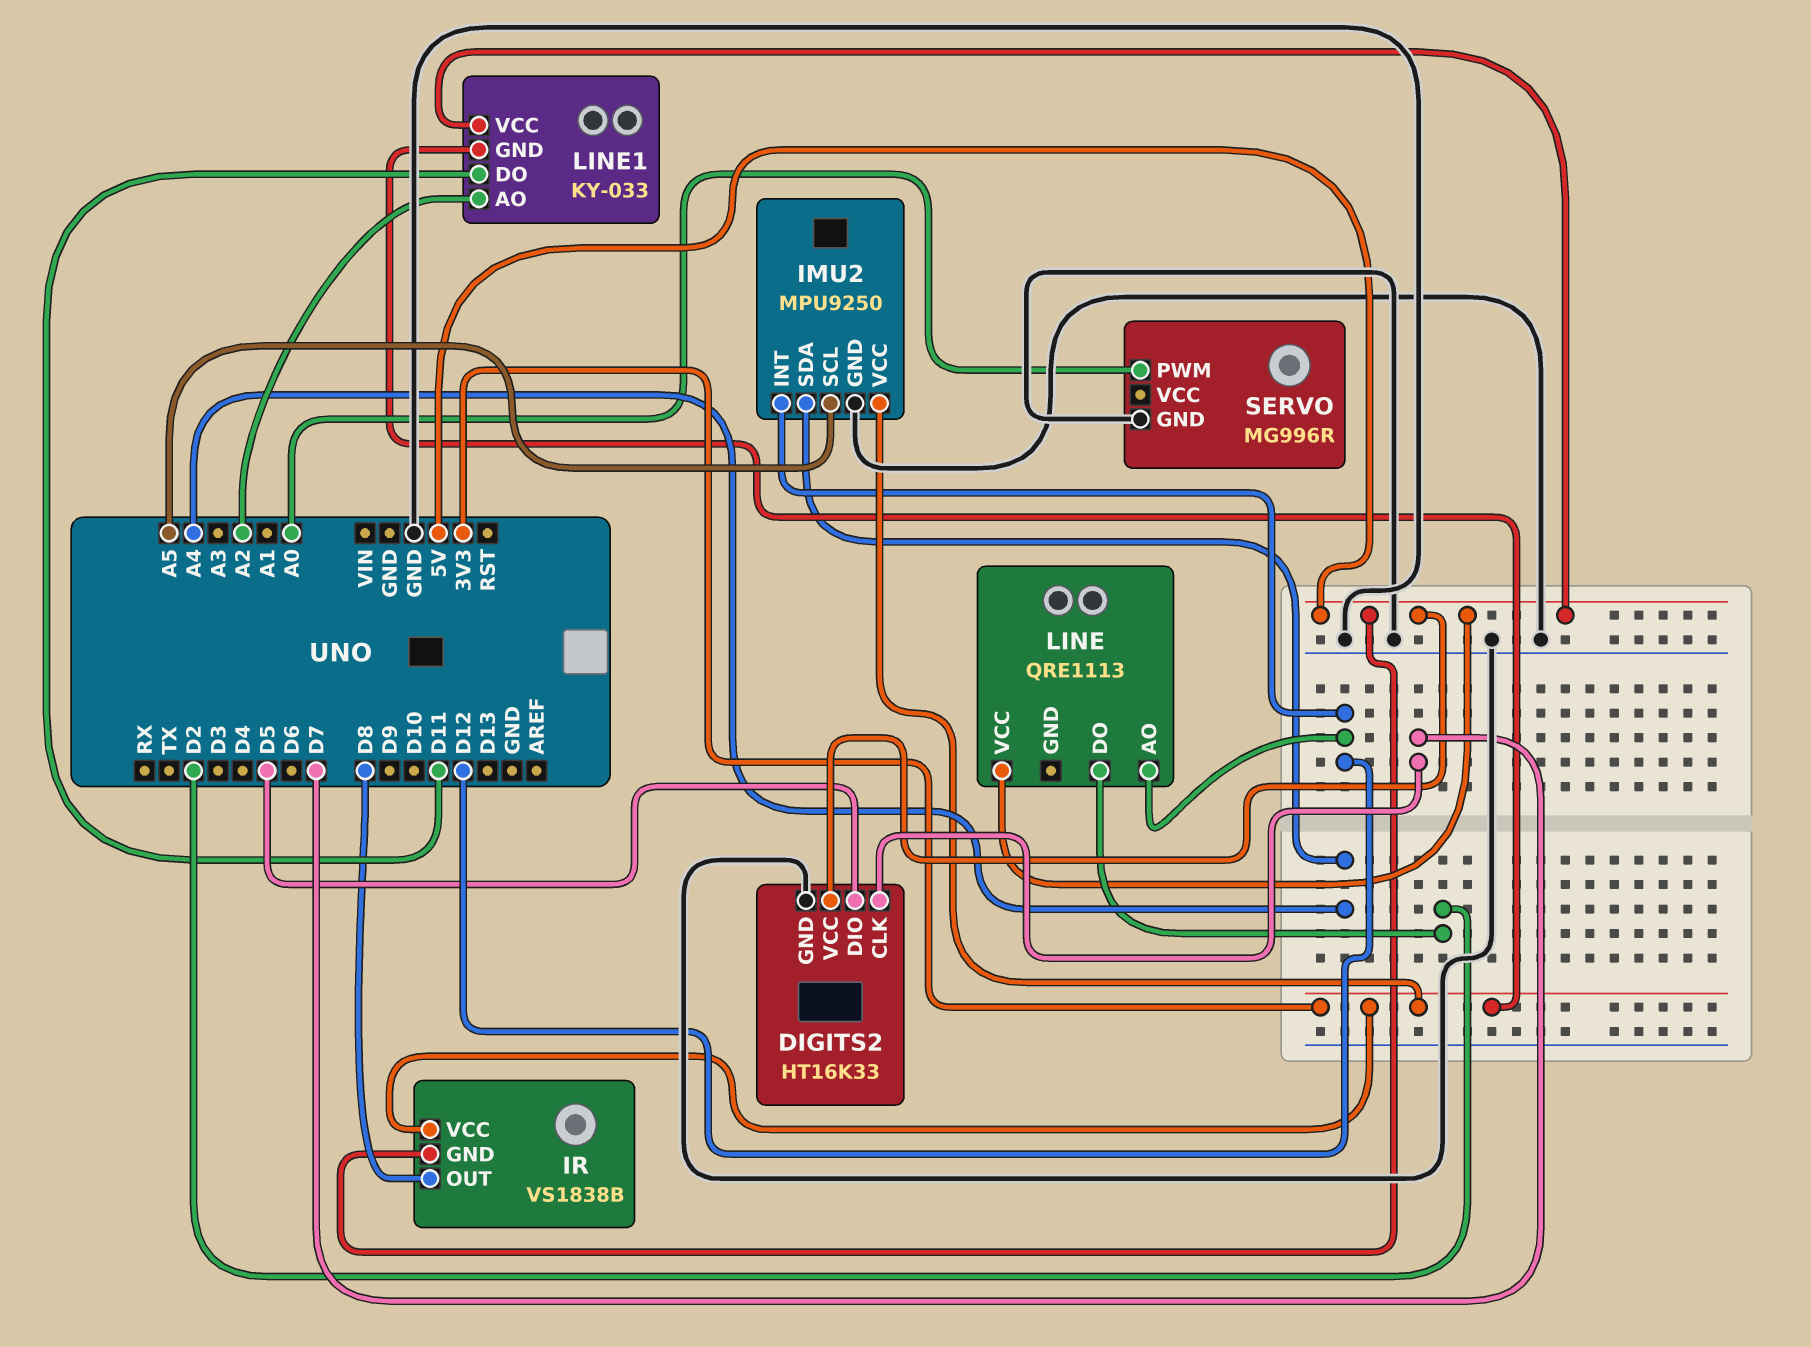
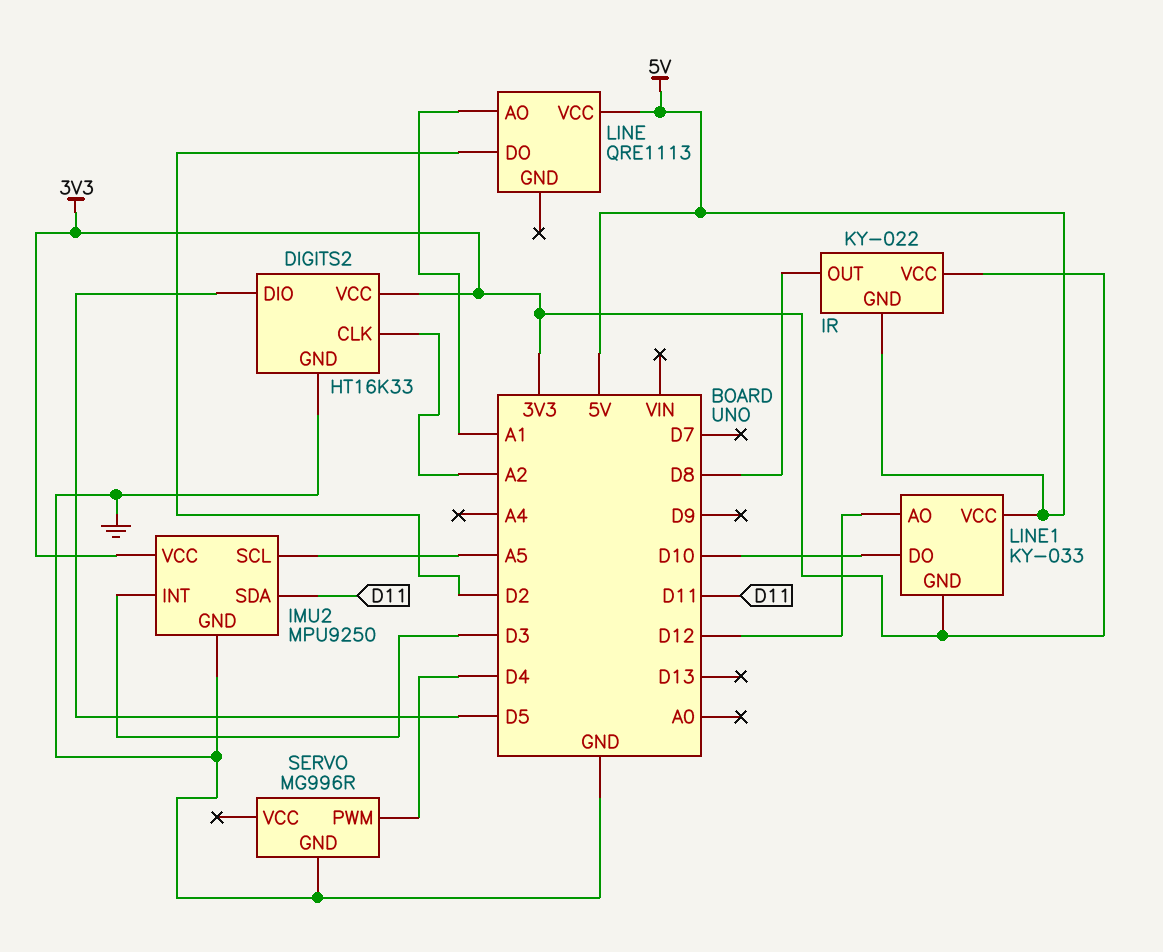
DIGITS2 pin CLK: D7 -> A2
DIGITS2 pin VCC: 5V -> 3V3
IMU2 pin INT: D12 -> D3
IMU2 pin SDA: A4 -> D11
IR: VS1838B -> KY-022
LINE pin AO: D12 -> A1
LINE1 pin AO: A2 -> D12
LINE1 pin DO: D11 -> D10
SERVO pin PWM: A0 -> D4

